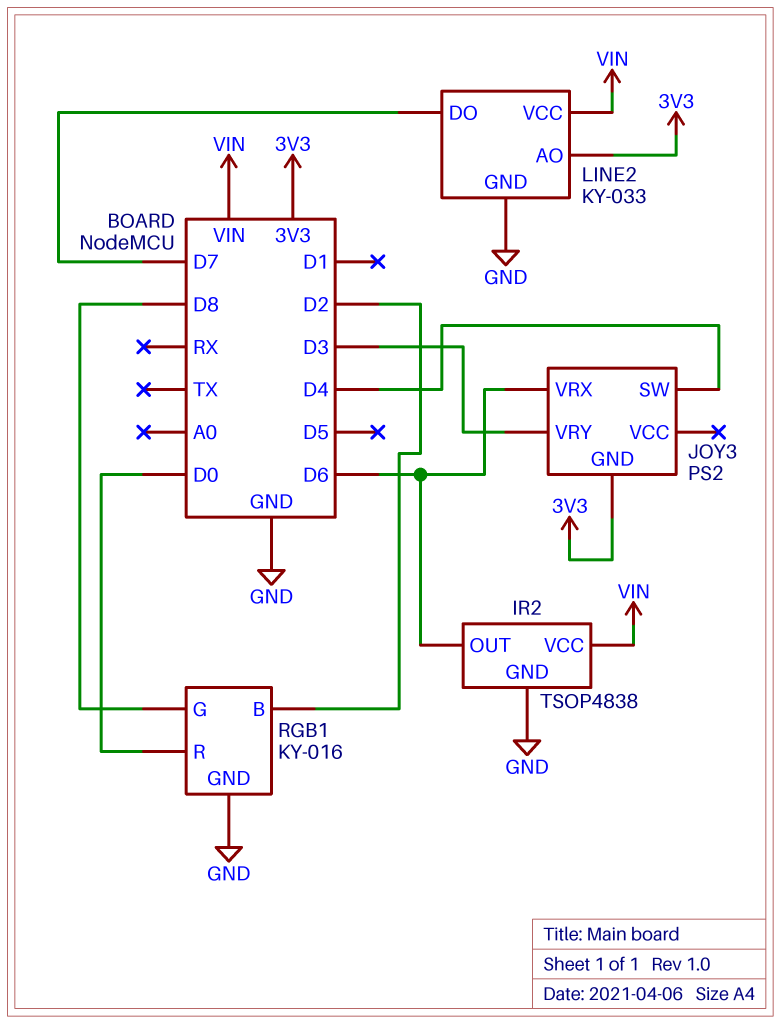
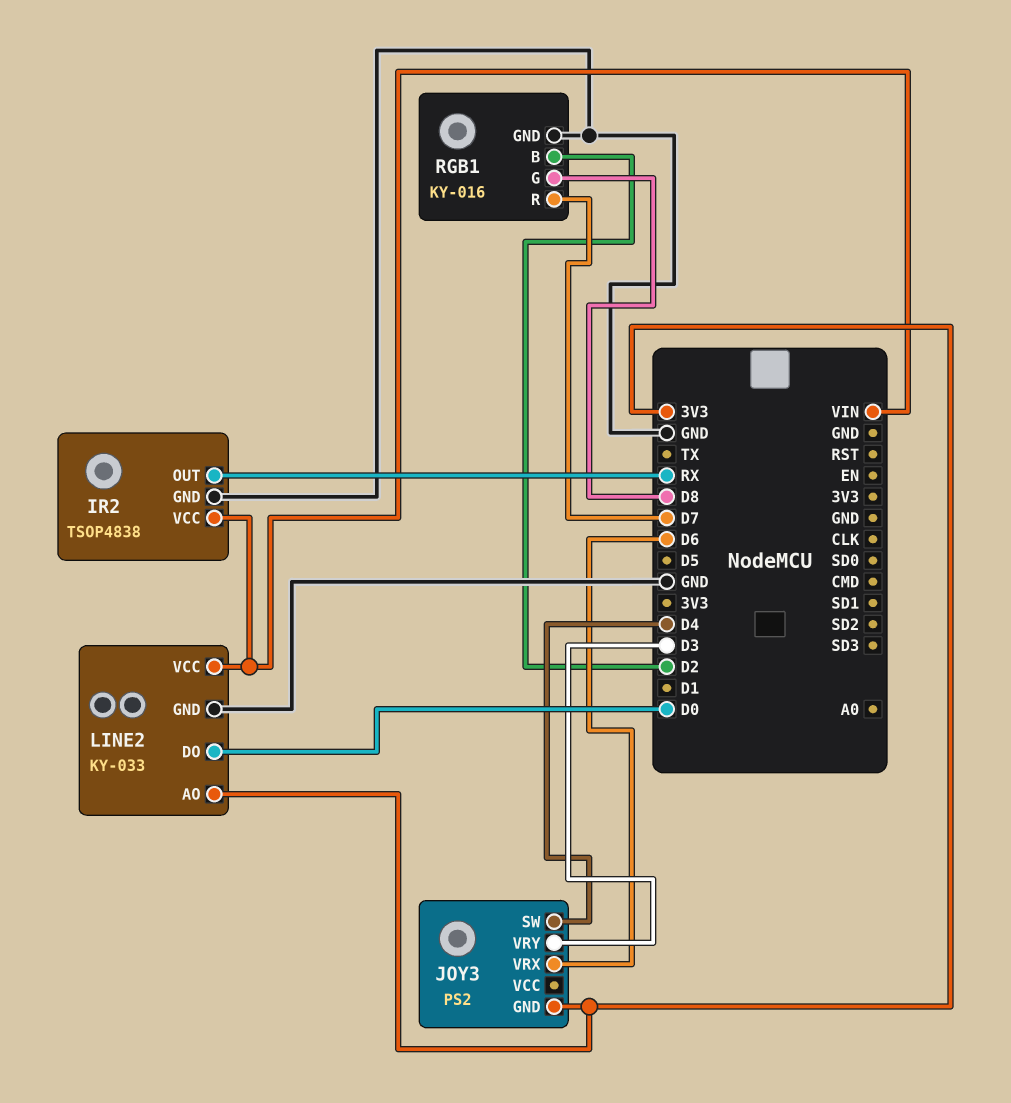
IR2 pin OUT: D6 -> RX
LINE2 pin DO: D7 -> D0
RGB1 pin R: D0 -> D7

